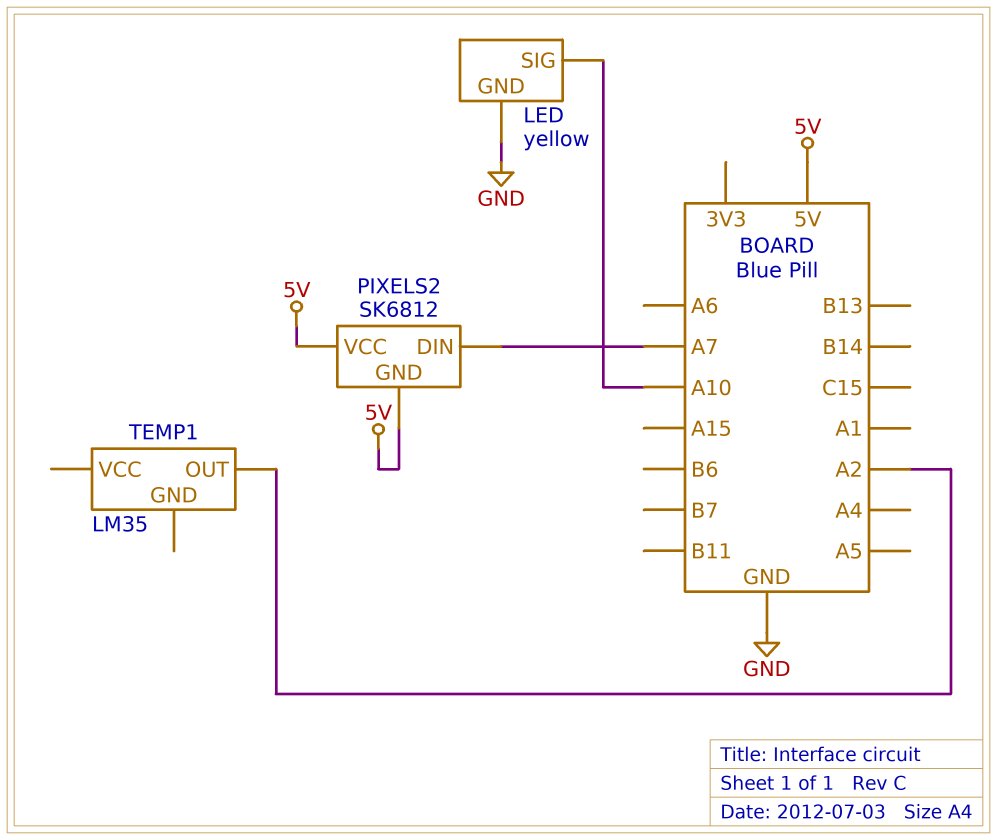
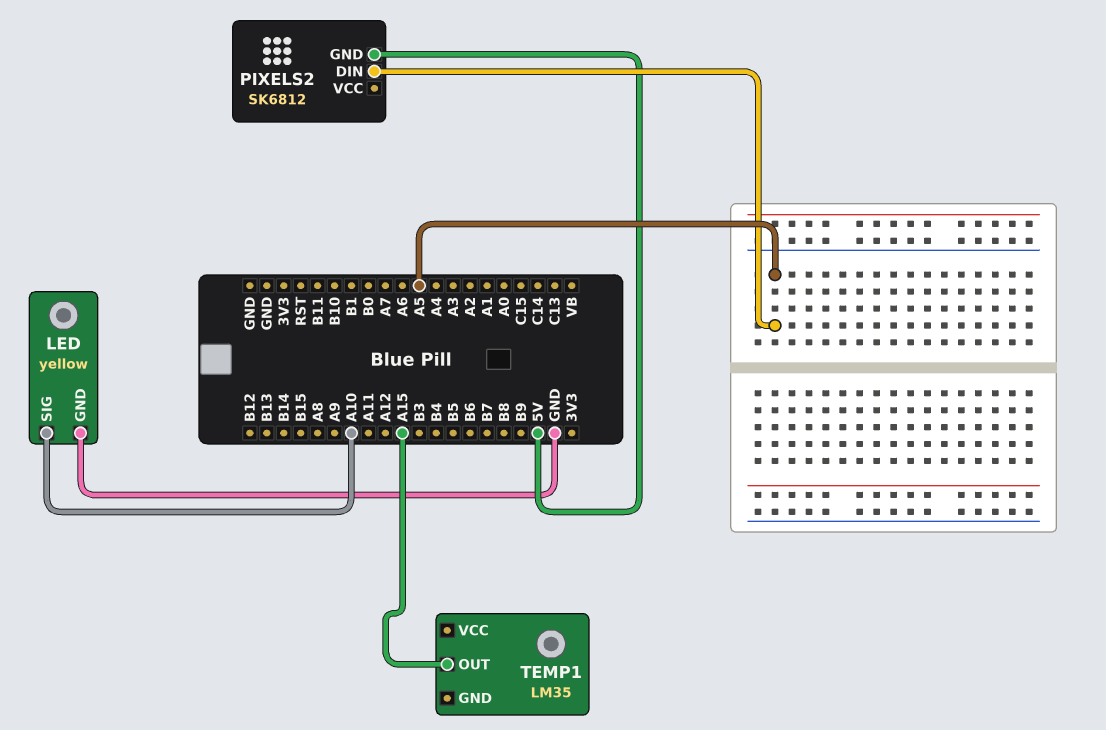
PIXELS2 pin DIN: A7 -> A5
PIXELS2 pin VCC: 5V -> none
TEMP1 pin OUT: A2 -> A15

